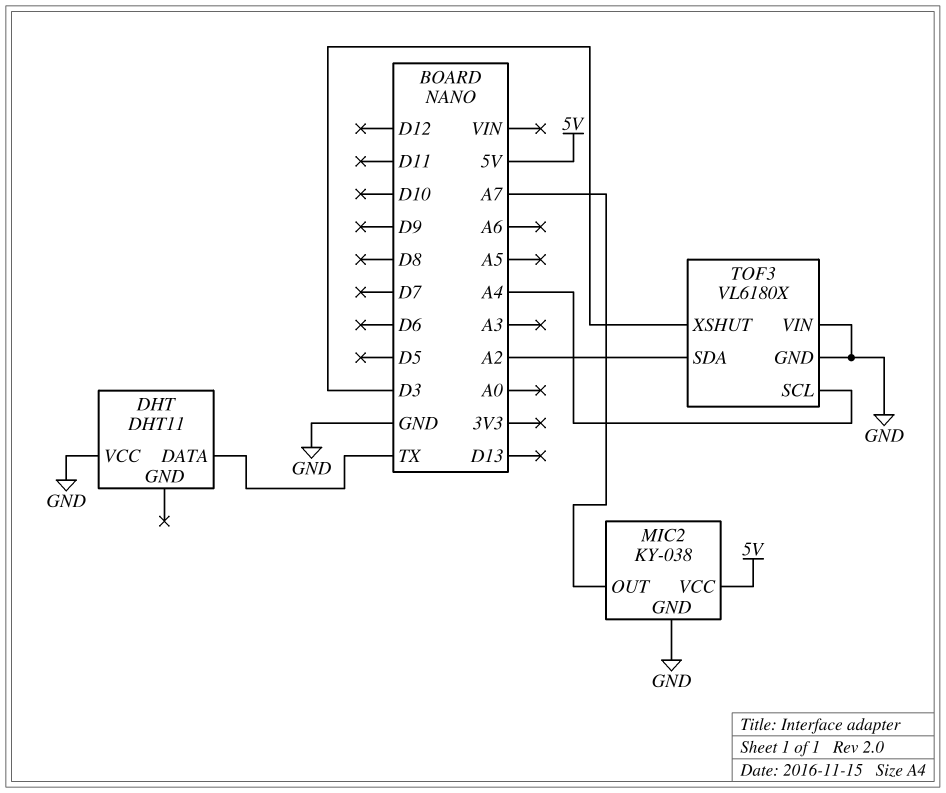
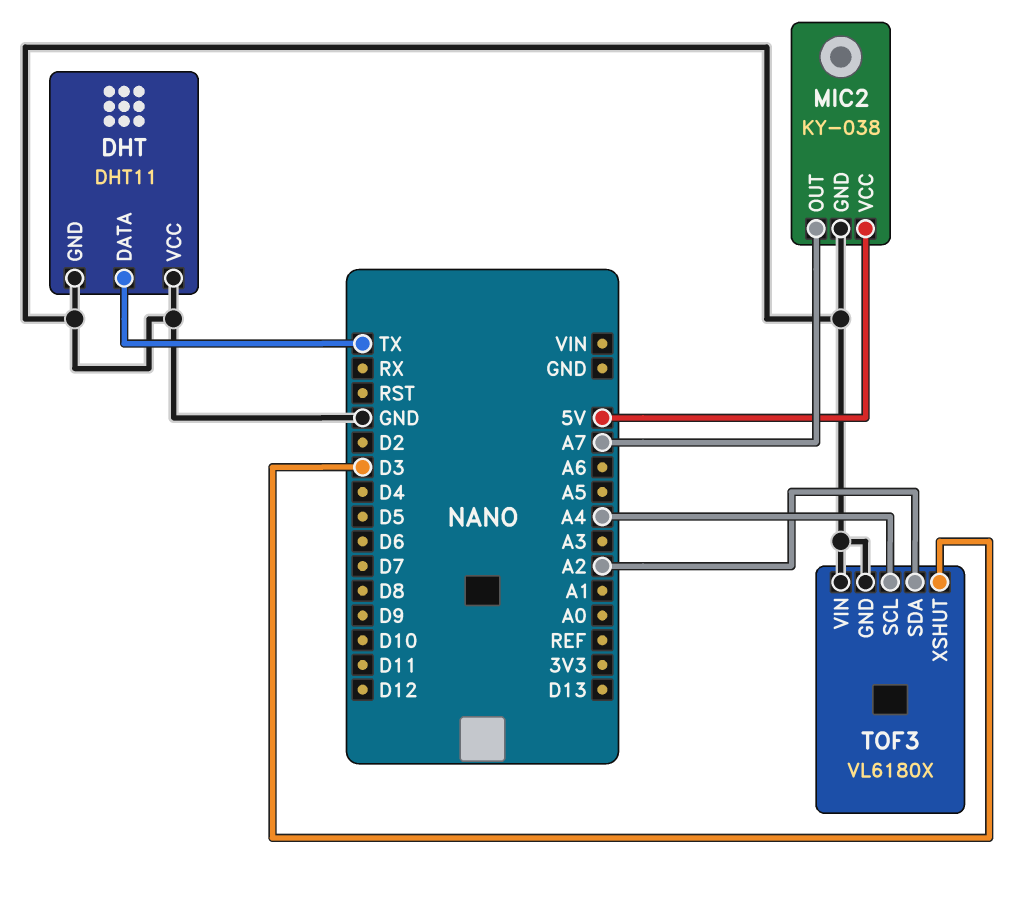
DHT pin GND: none -> GND

